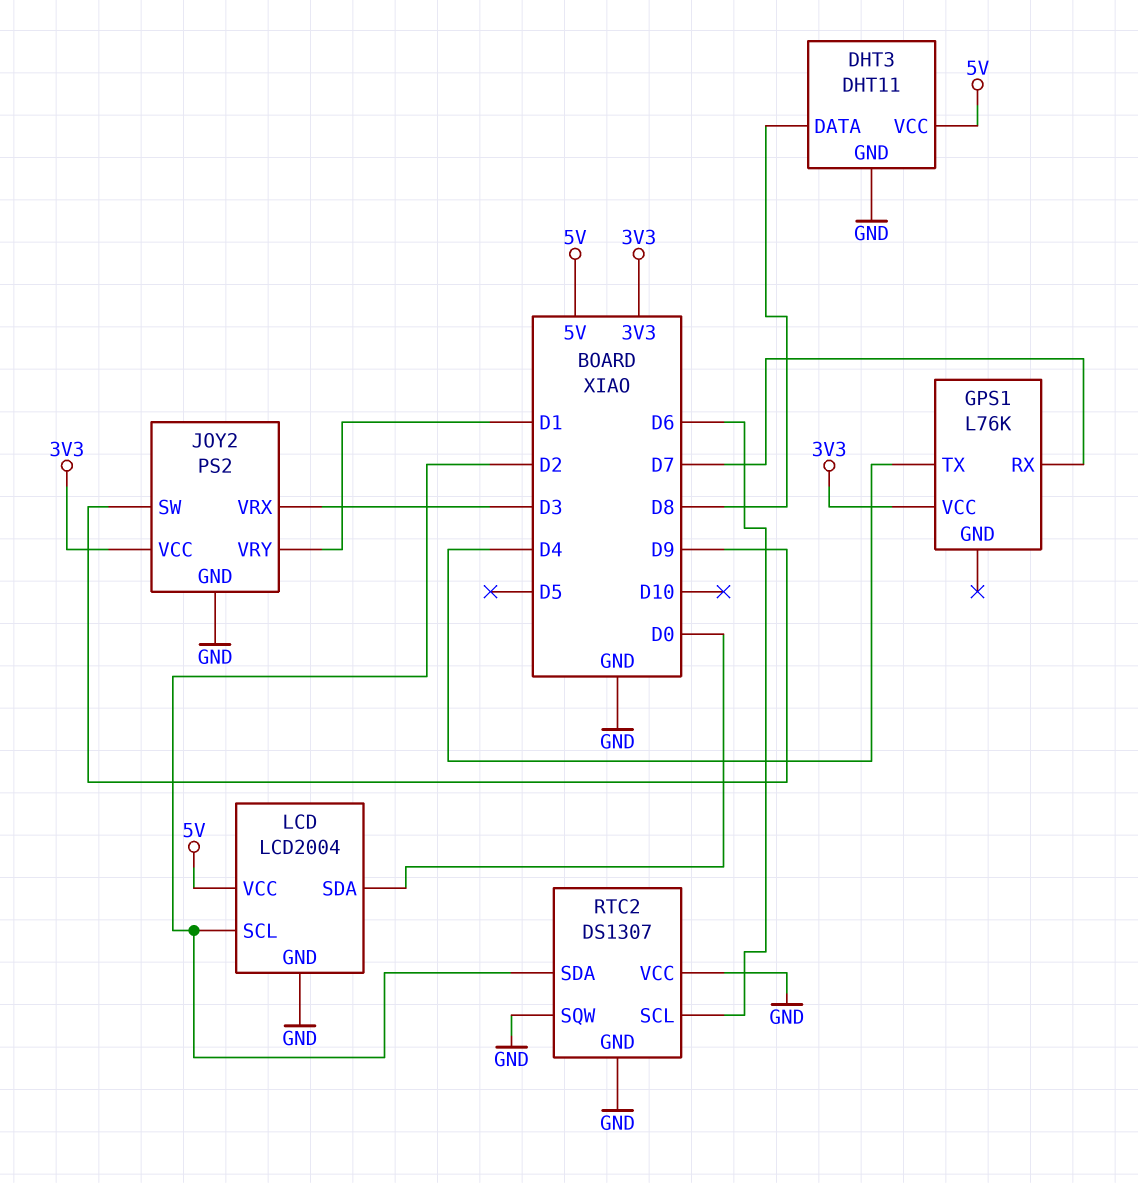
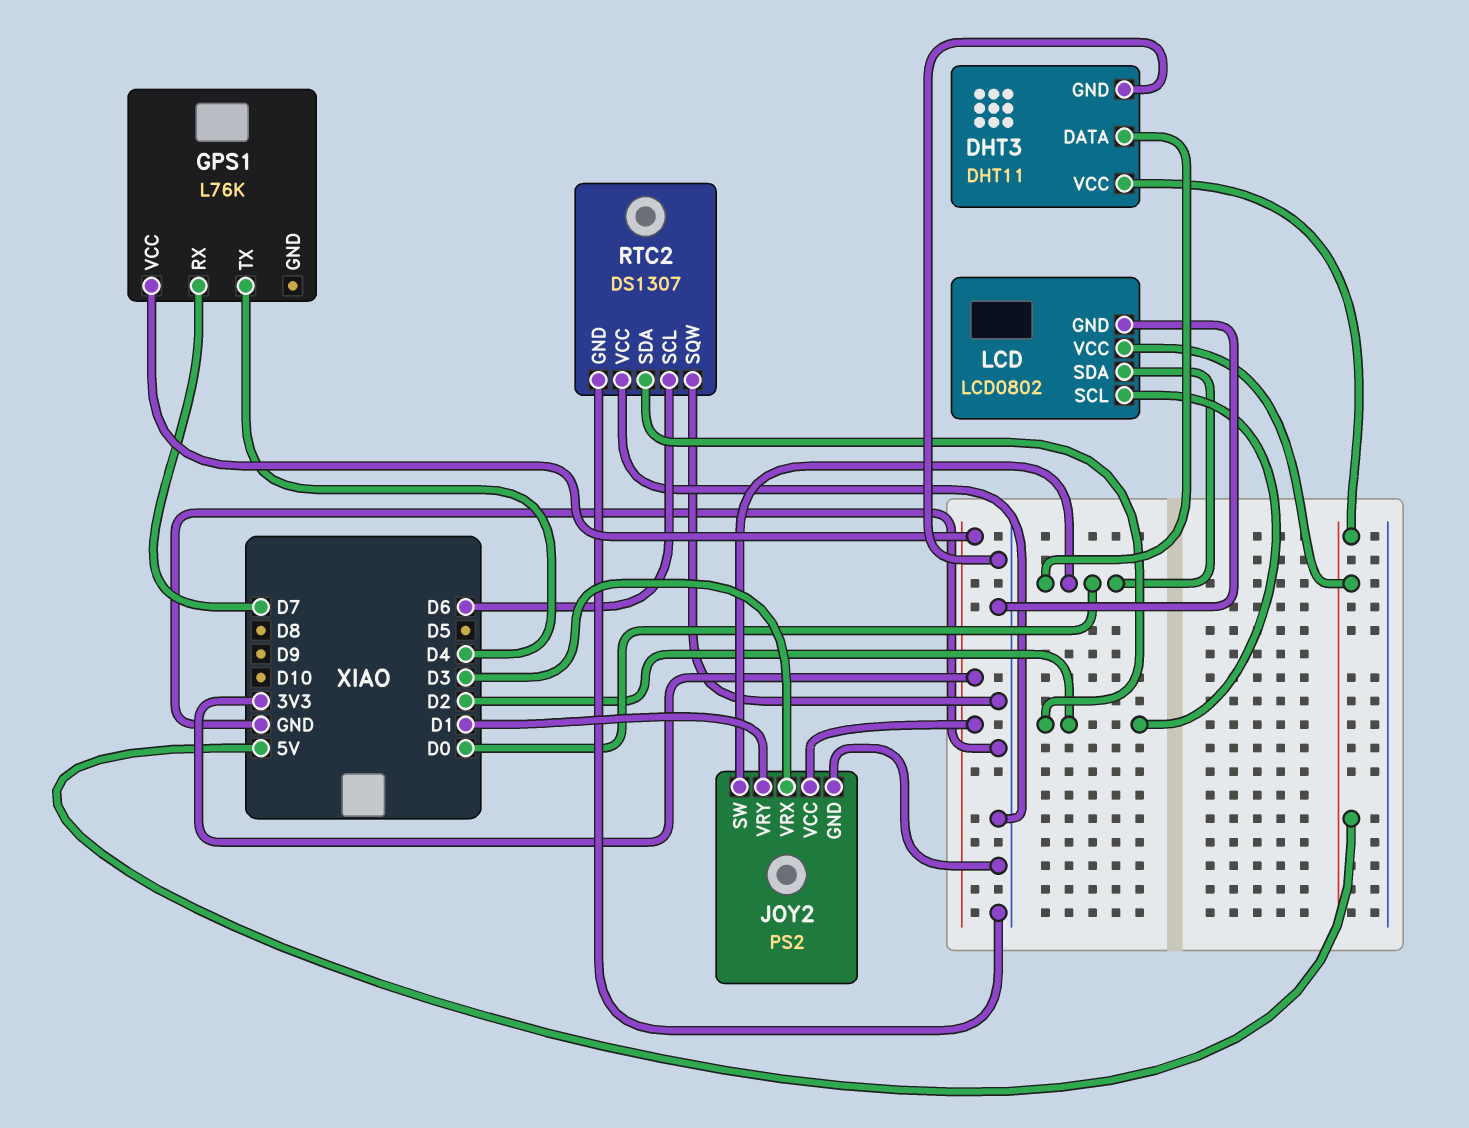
DHT3 pin DATA: D8 -> D0
JOY2 pin SW: D9 -> D0
LCD: LCD2004 -> LCD0802

